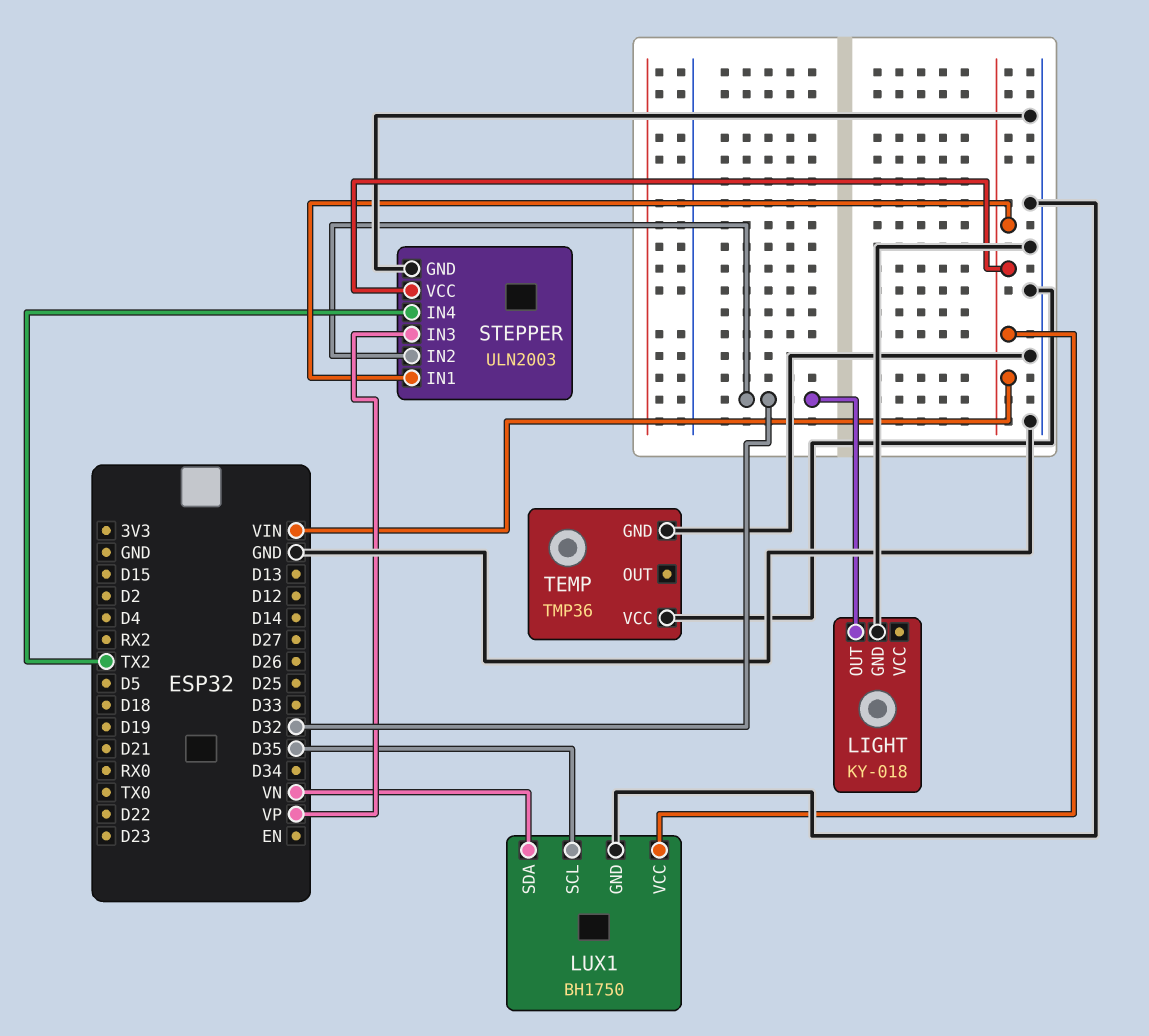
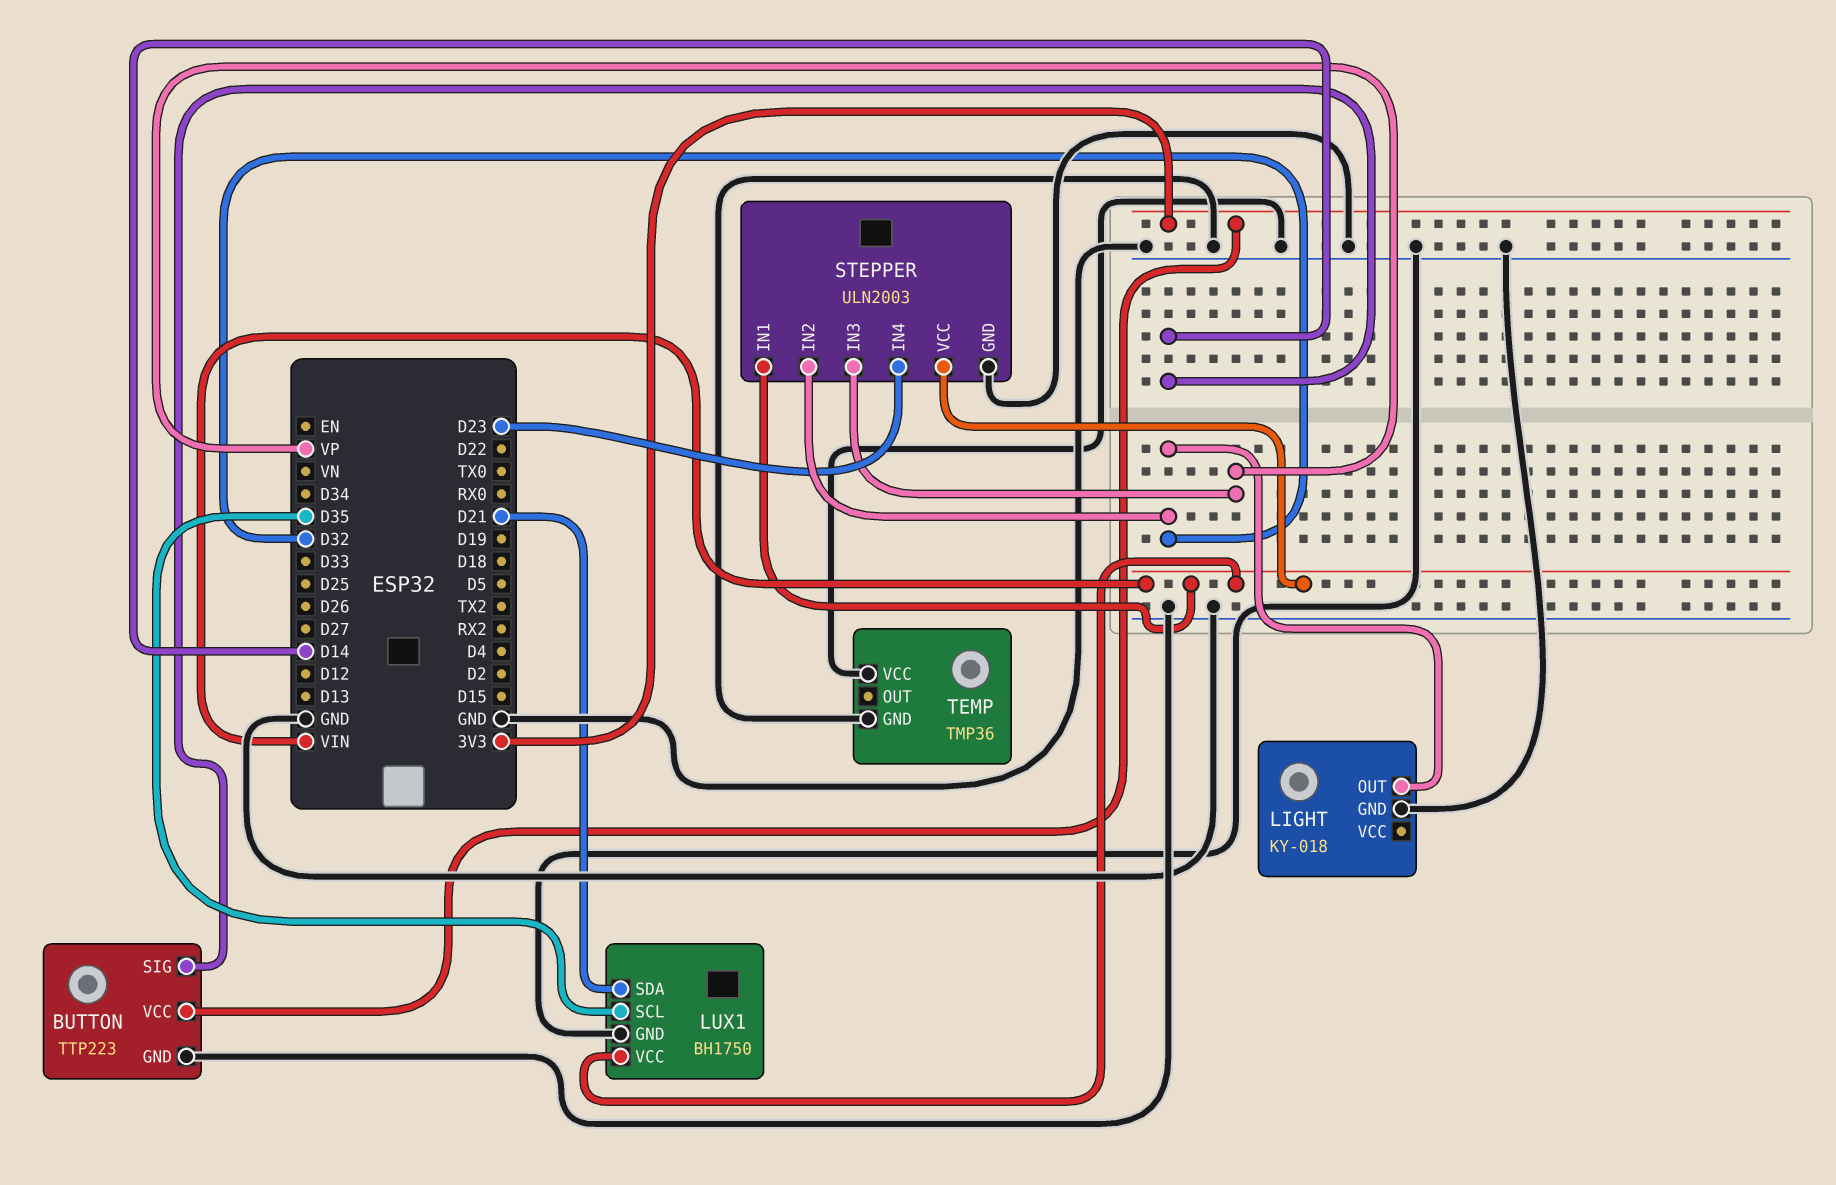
BUTTON: none -> TTP223
BUTTON pin GND: none -> GND
BUTTON pin SIG: none -> D14
BUTTON pin VCC: none -> 3V3
LUX1 pin SDA: VN -> D21
STEPPER pin IN4: TX2 -> D23

